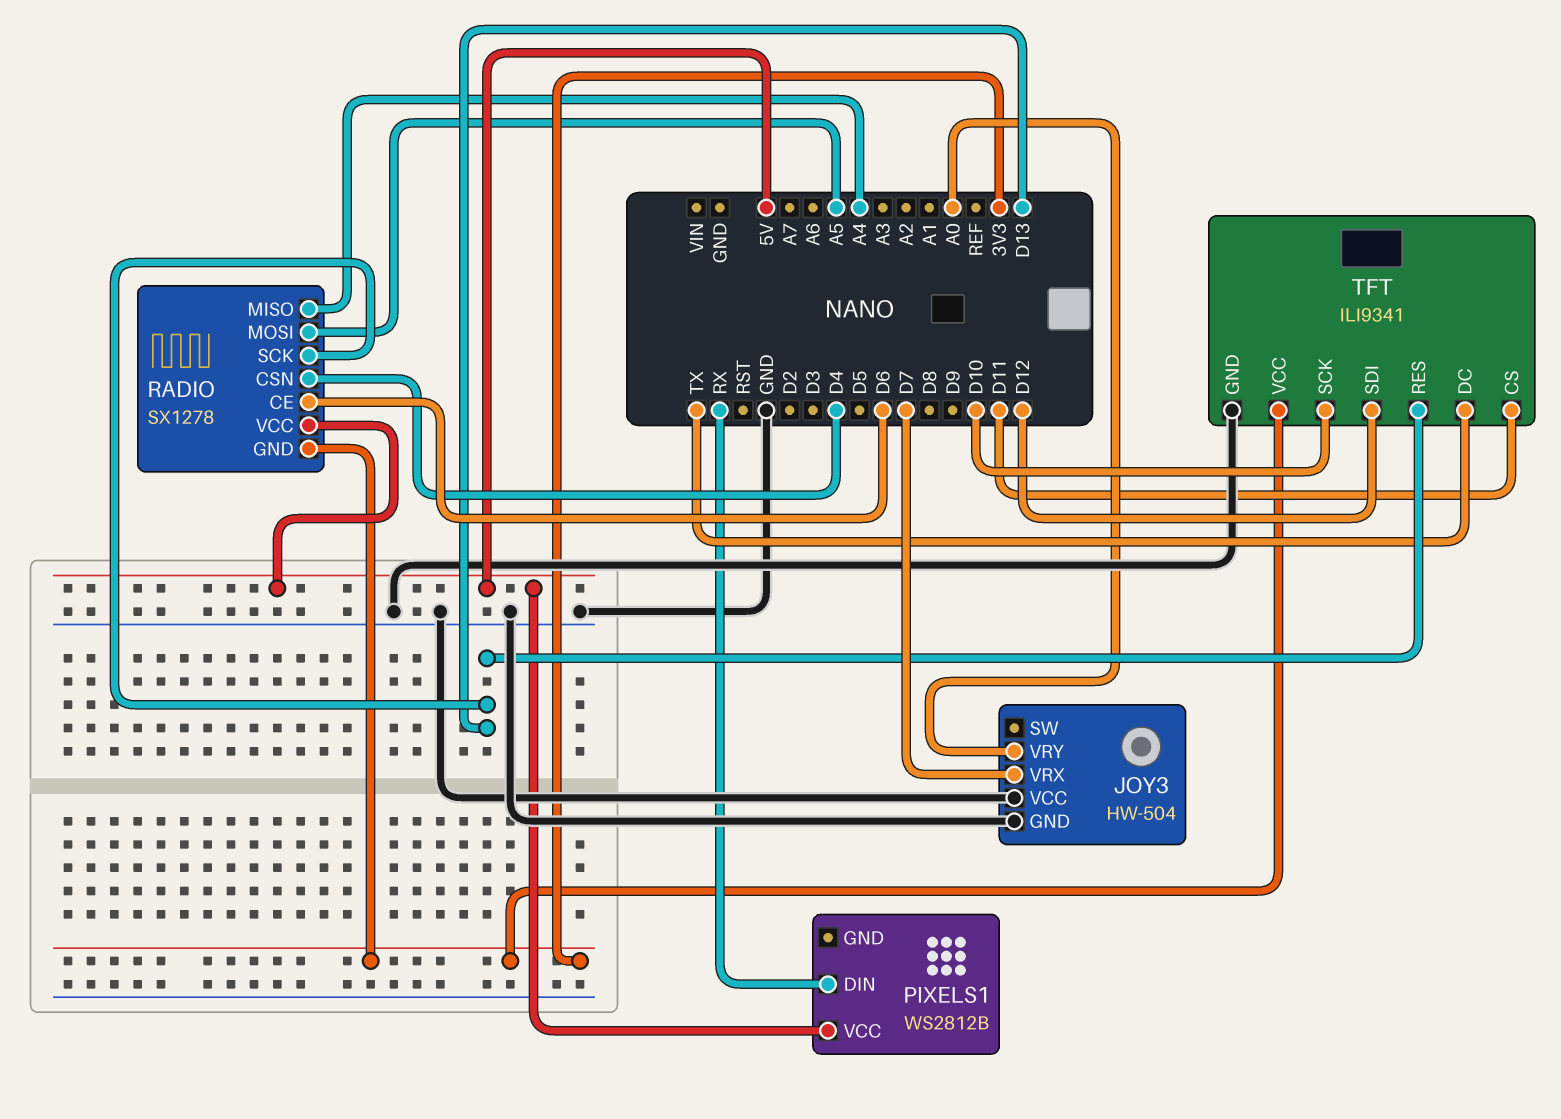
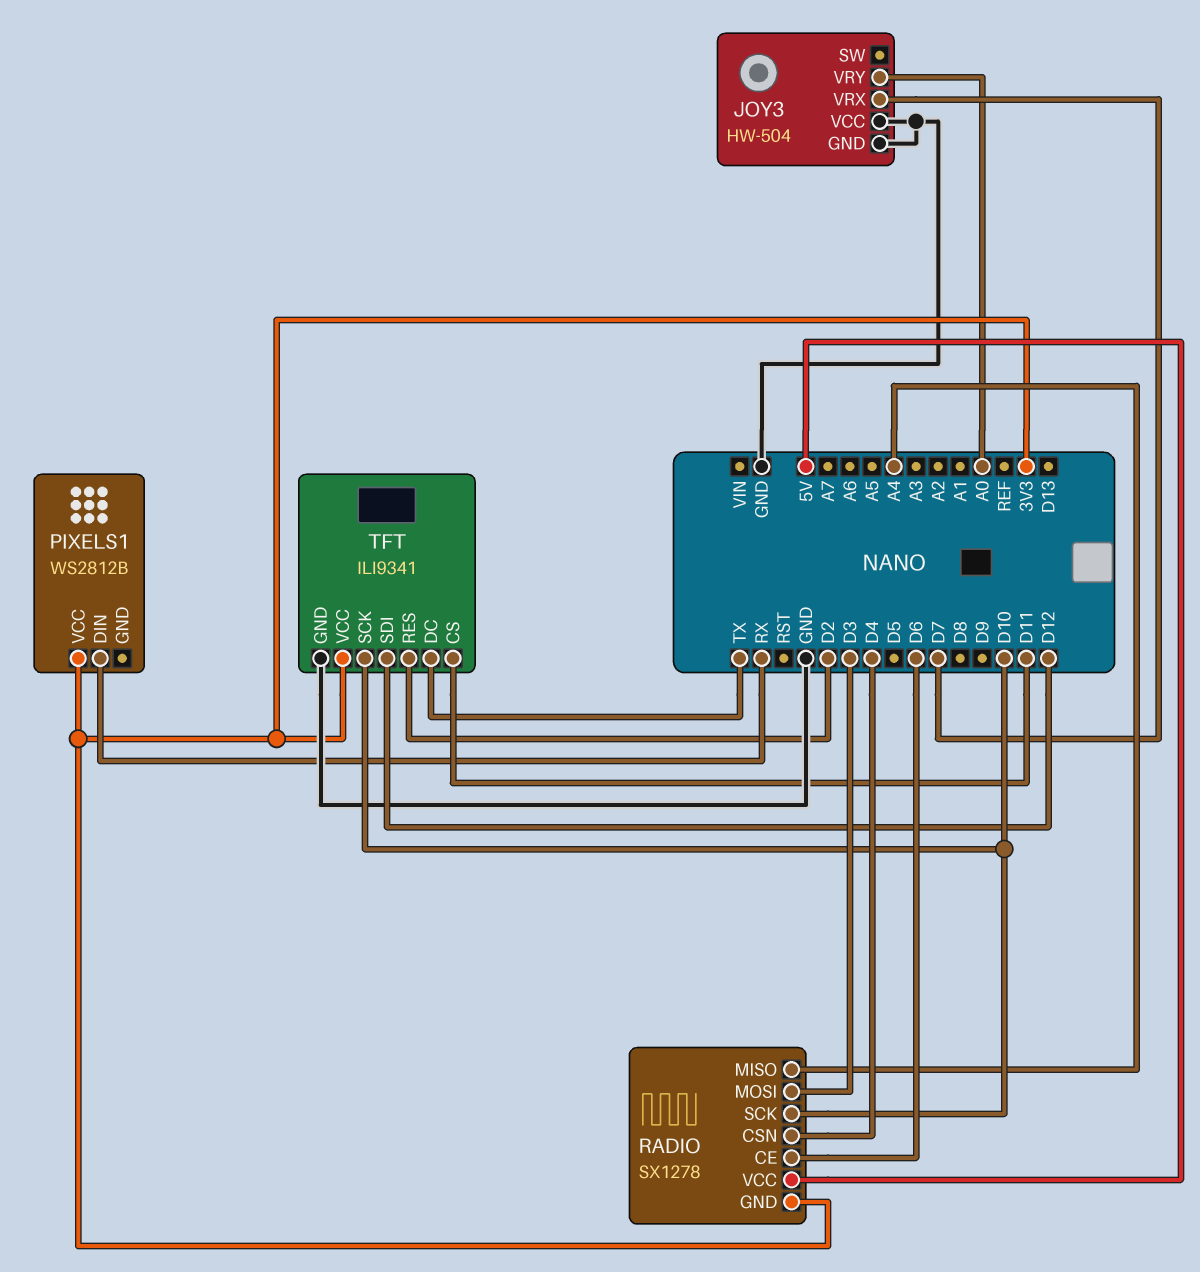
PIXELS1 pin VCC: 5V -> 3V3
RADIO pin MOSI: A5 -> D3
RADIO pin SCK: D13 -> D10
TFT pin RES: D13 -> D2

